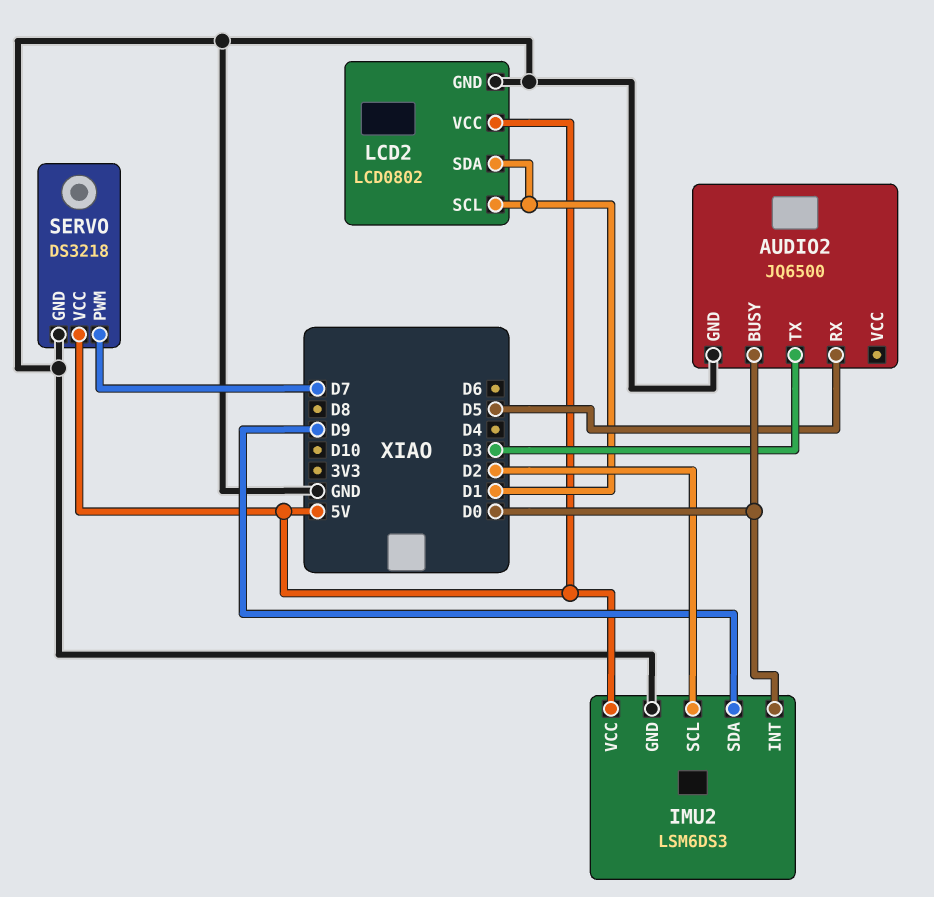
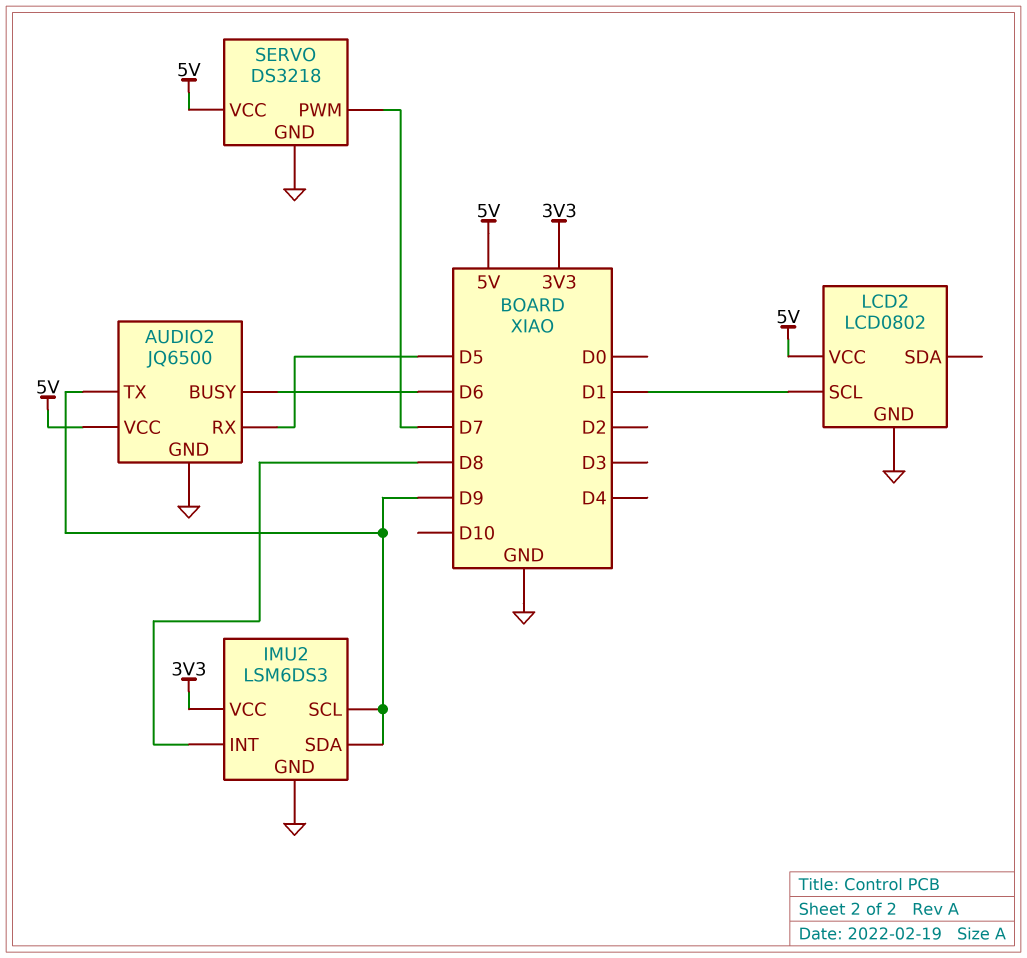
AUDIO2 pin BUSY: D0 -> D6
AUDIO2 pin TX: D3 -> D9
AUDIO2 pin VCC: none -> 5V
IMU2 pin INT: D0 -> D8
IMU2 pin SCL: D2 -> D9
IMU2 pin VCC: 5V -> 3V3
LCD2 pin SDA: D1 -> none

